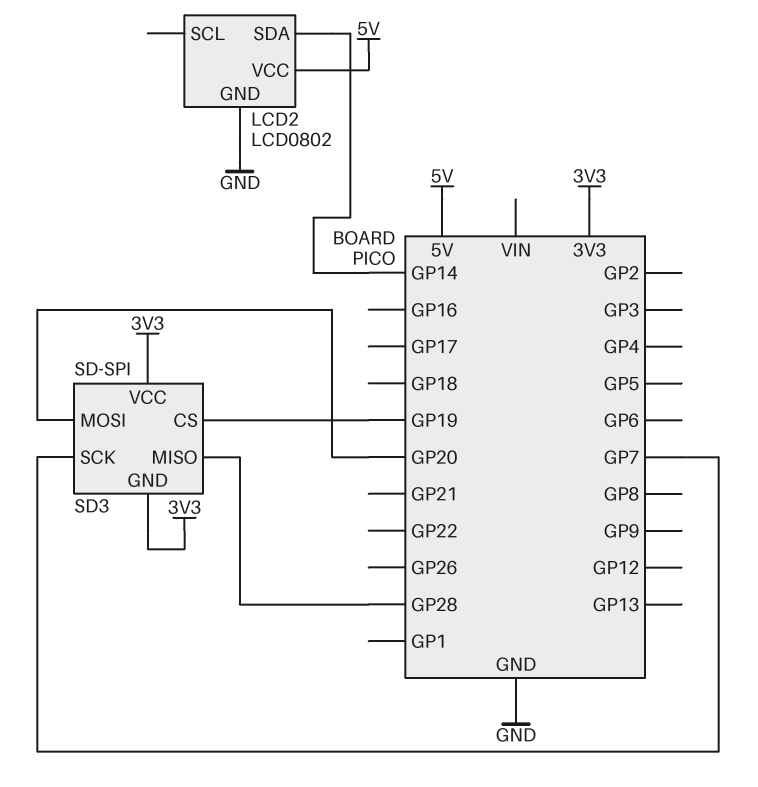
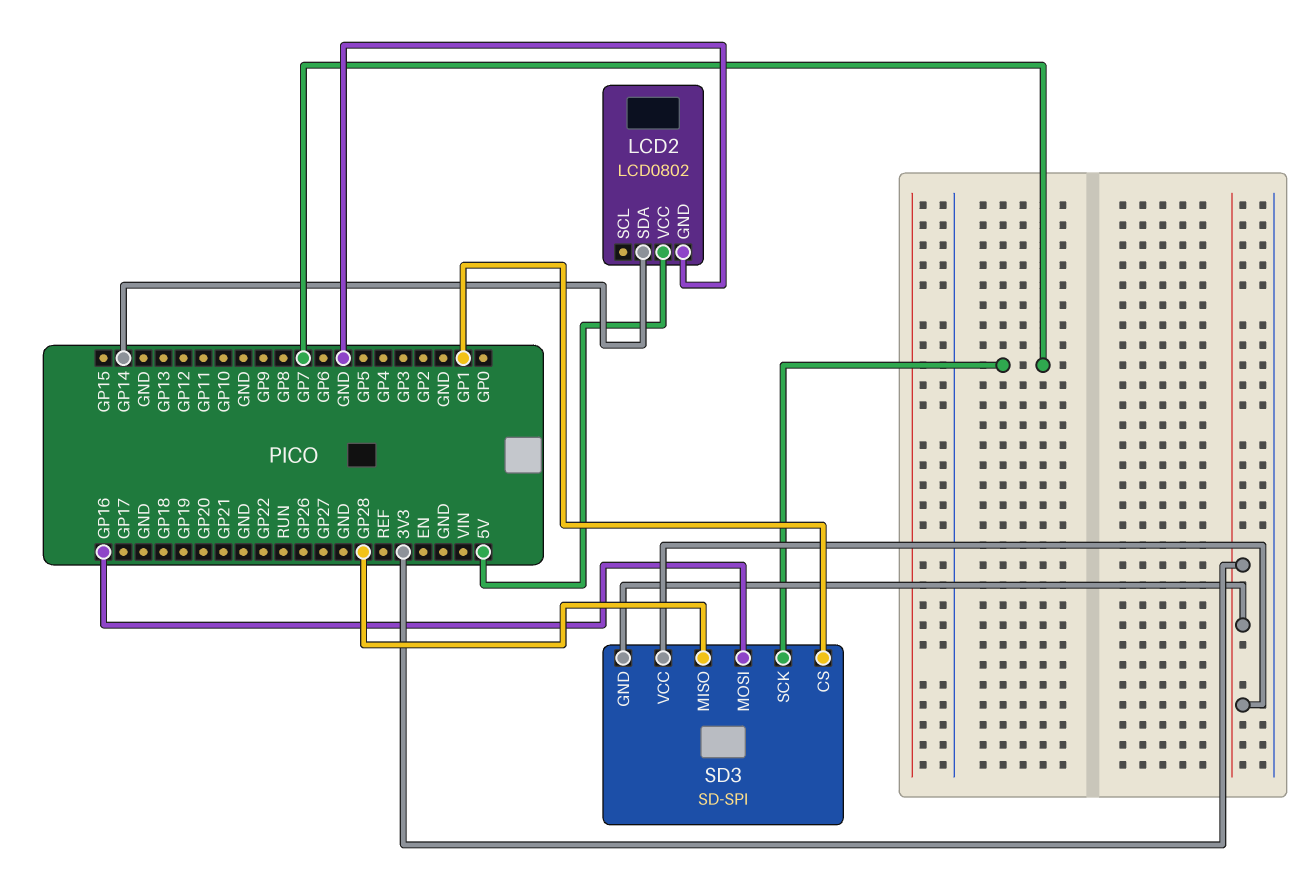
SD3 pin CS: GP19 -> GP1
SD3 pin MOSI: GP20 -> GP16

